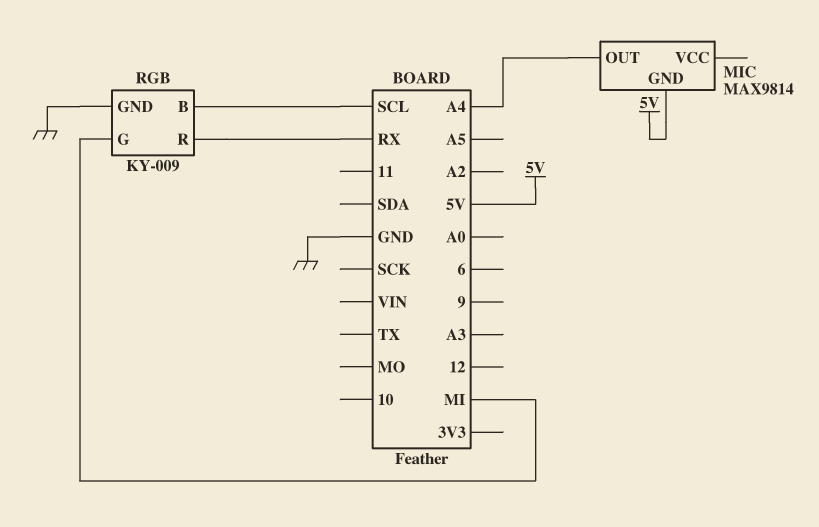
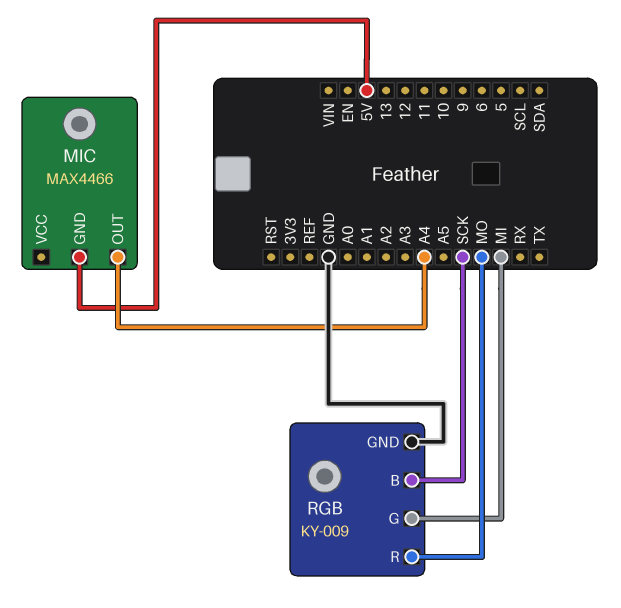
MIC: MAX9814 -> MAX4466
RGB pin B: SCL -> SCK
RGB pin R: RX -> MO

